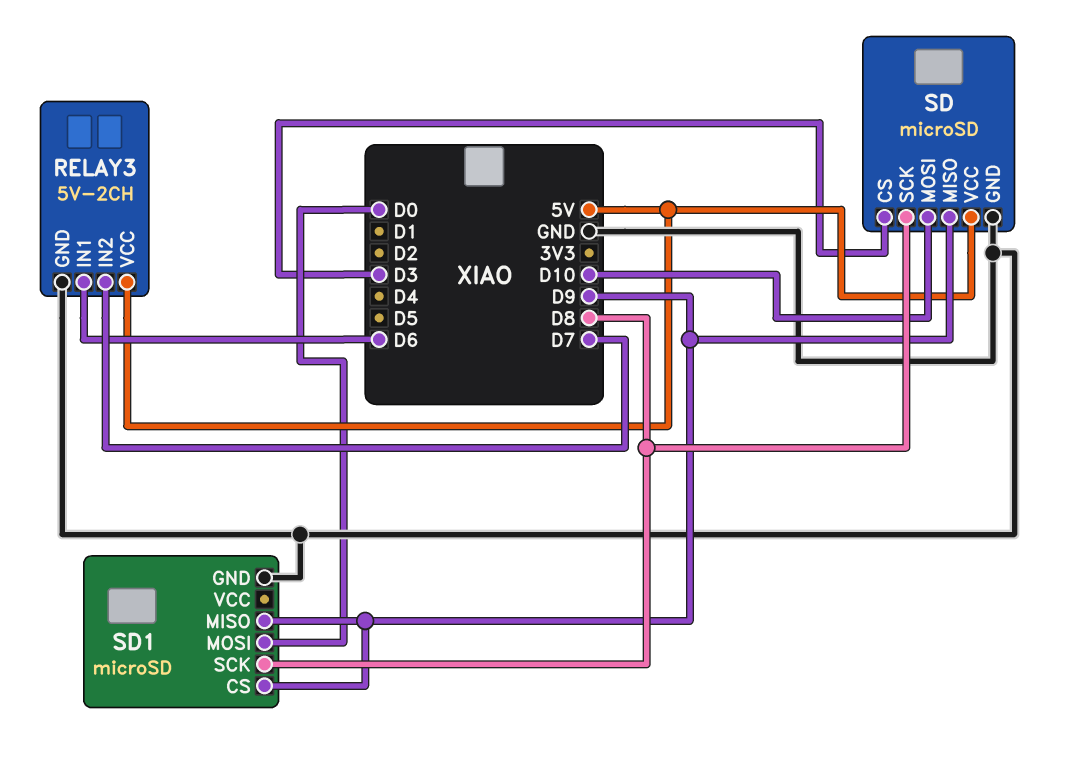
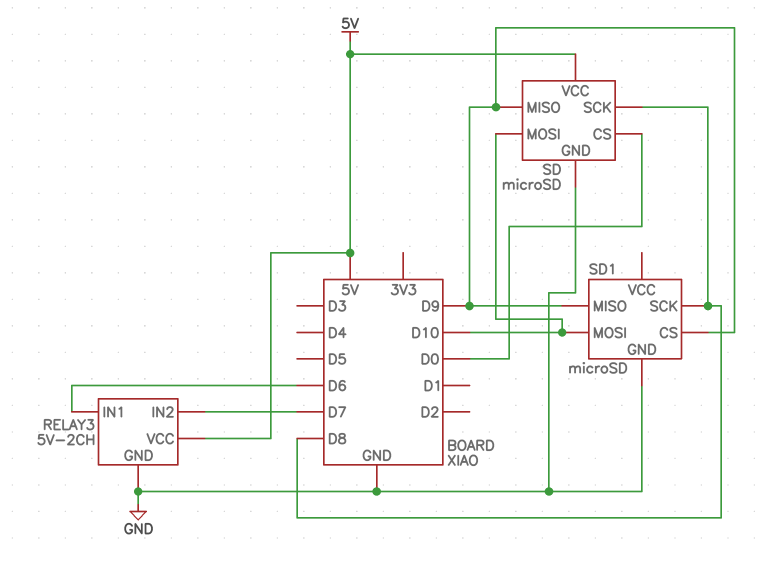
SD pin CS: D3 -> D0
SD1 pin MOSI: D0 -> D10

